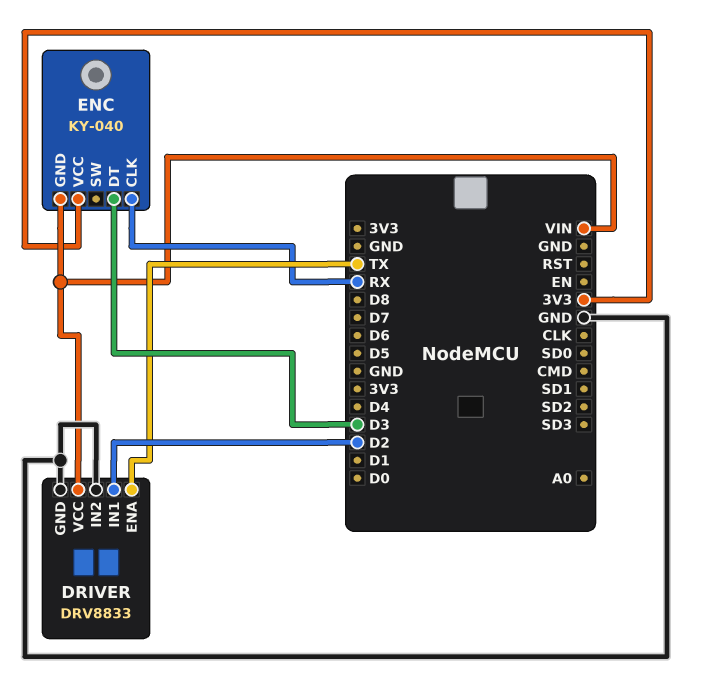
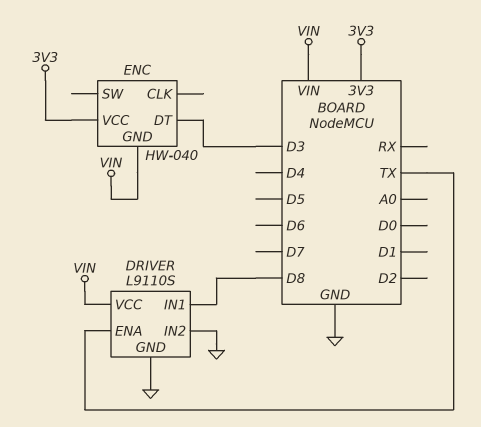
DRIVER: DRV8833 -> L9110S
DRIVER pin IN1: D2 -> D8
ENC: KY-040 -> HW-040
ENC pin CLK: RX -> none

